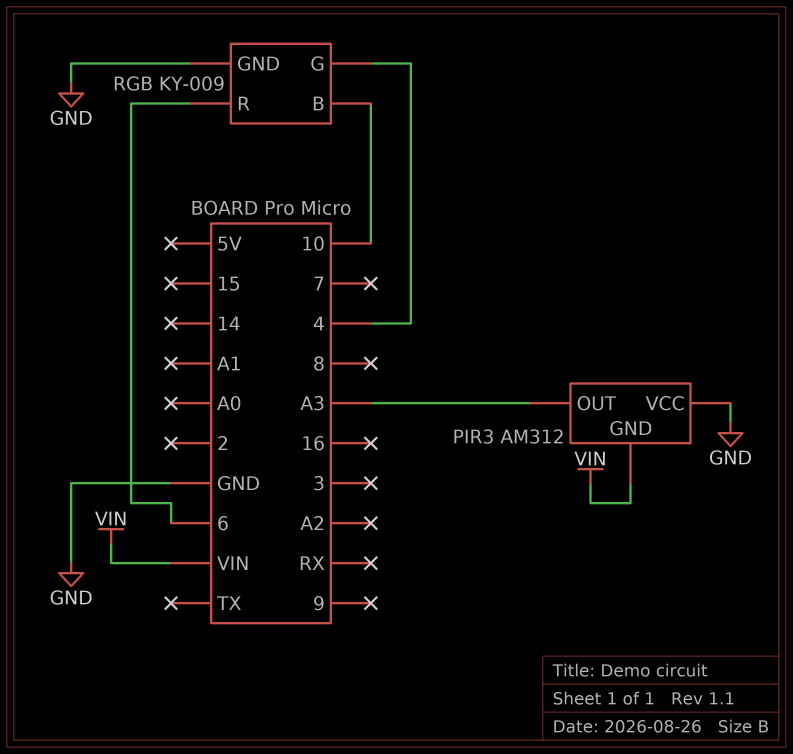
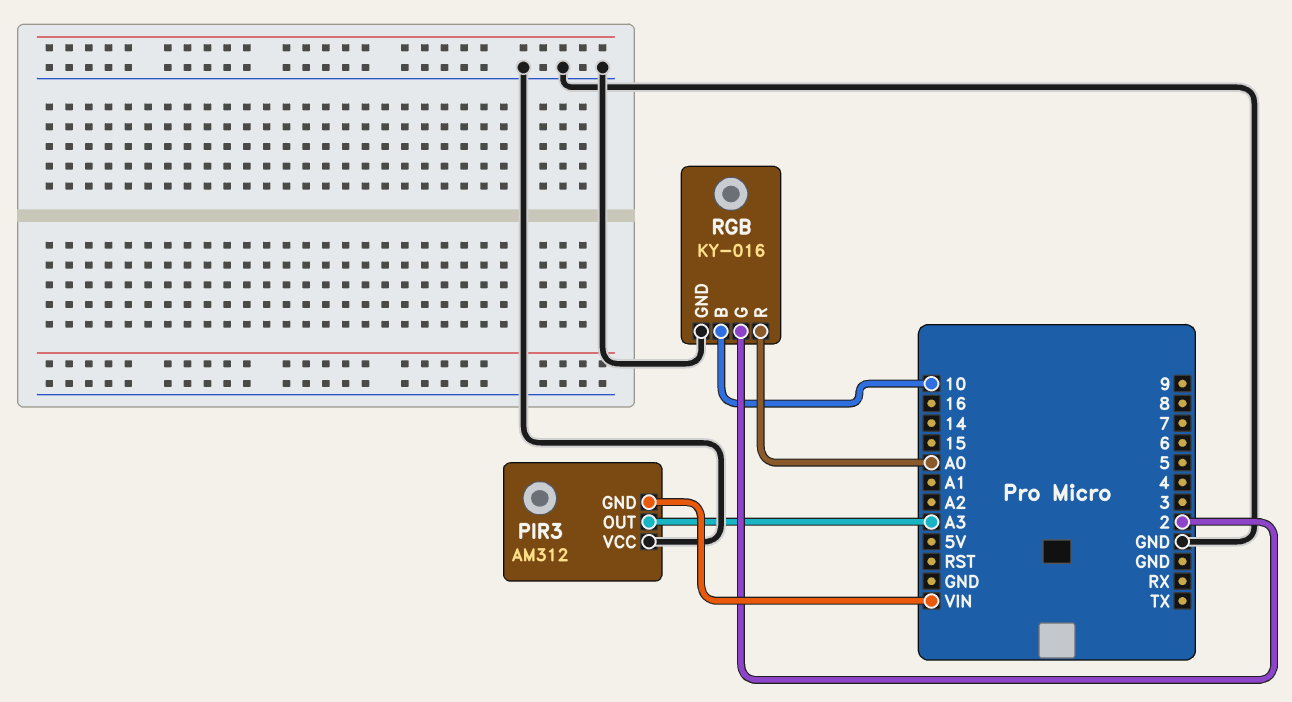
RGB: KY-009 -> KY-016
RGB pin G: 4 -> 2
RGB pin R: 6 -> A0

